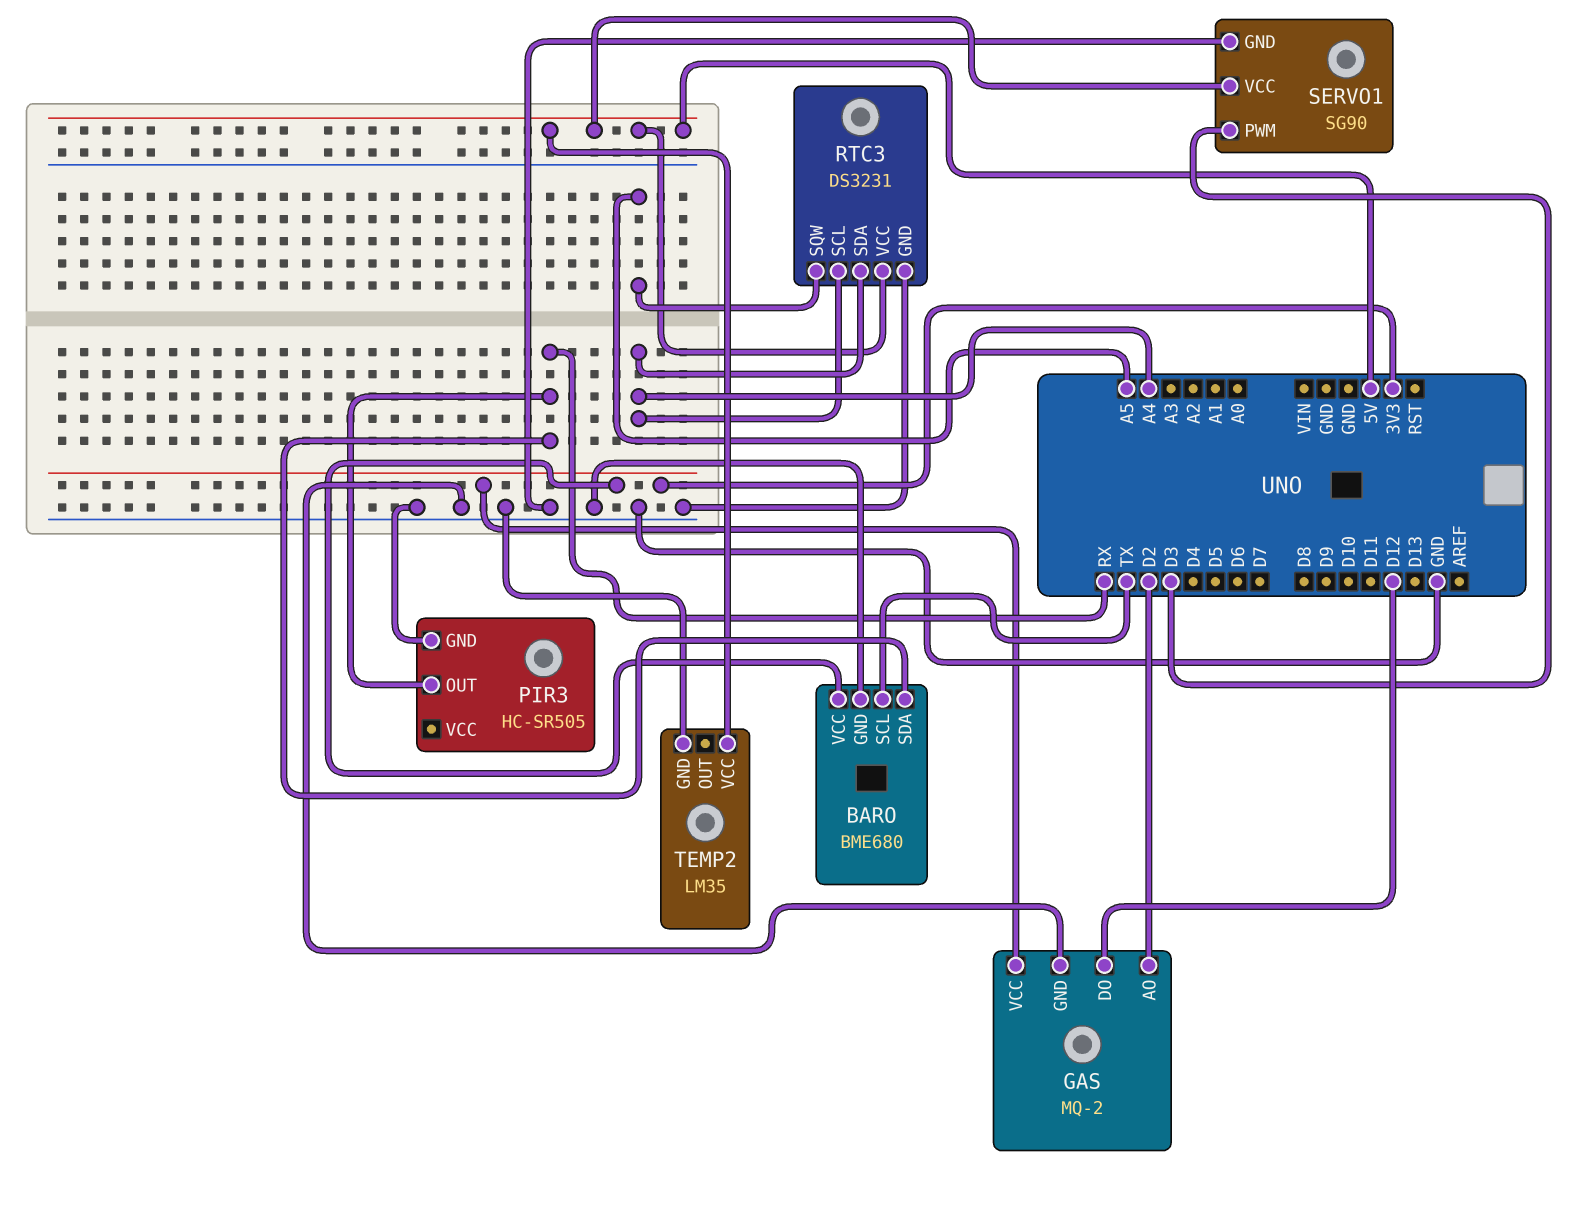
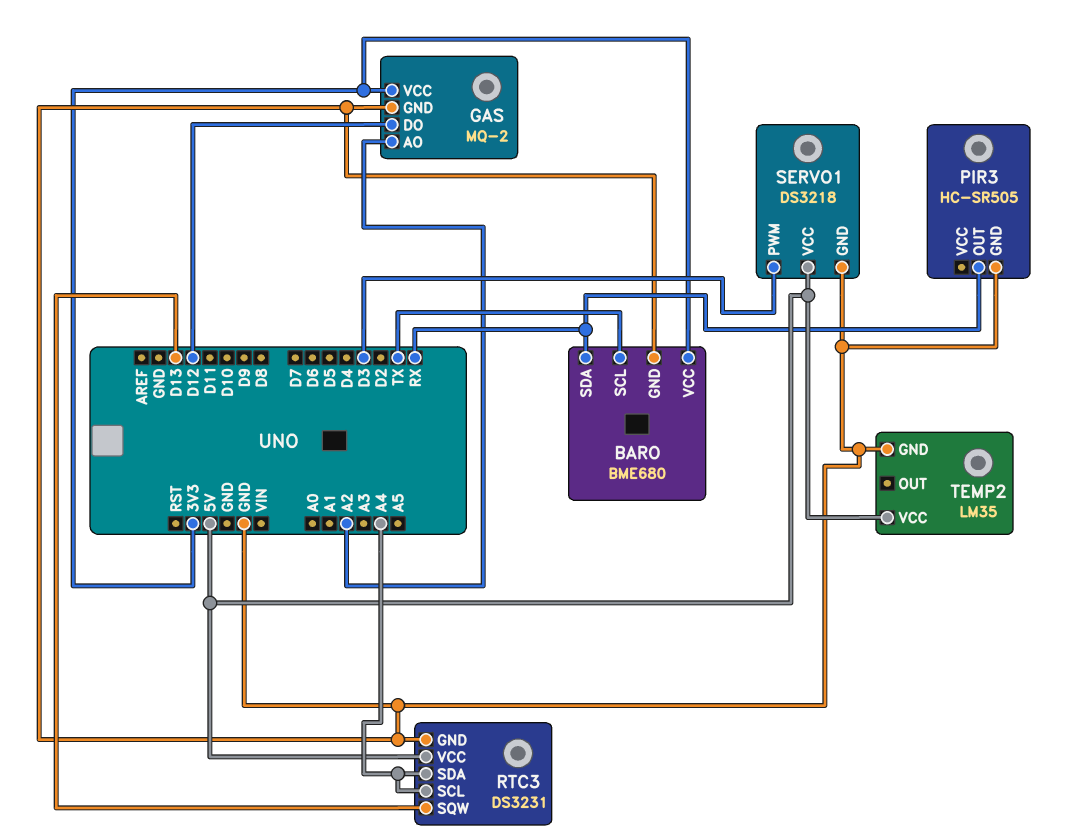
GAS pin AO: D2 -> A2
RTC3 pin SQW: A5 -> D13
SERVO1: SG90 -> DS3218

